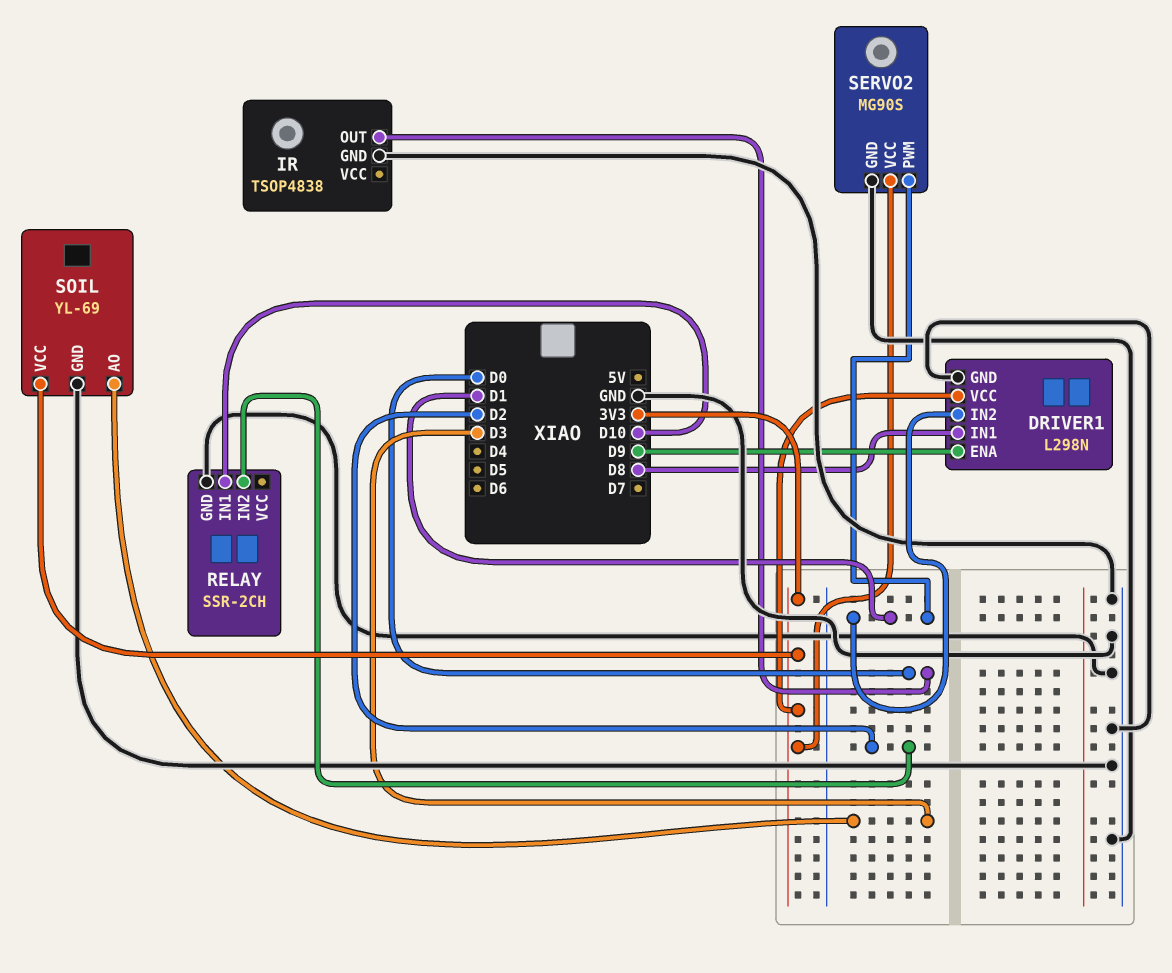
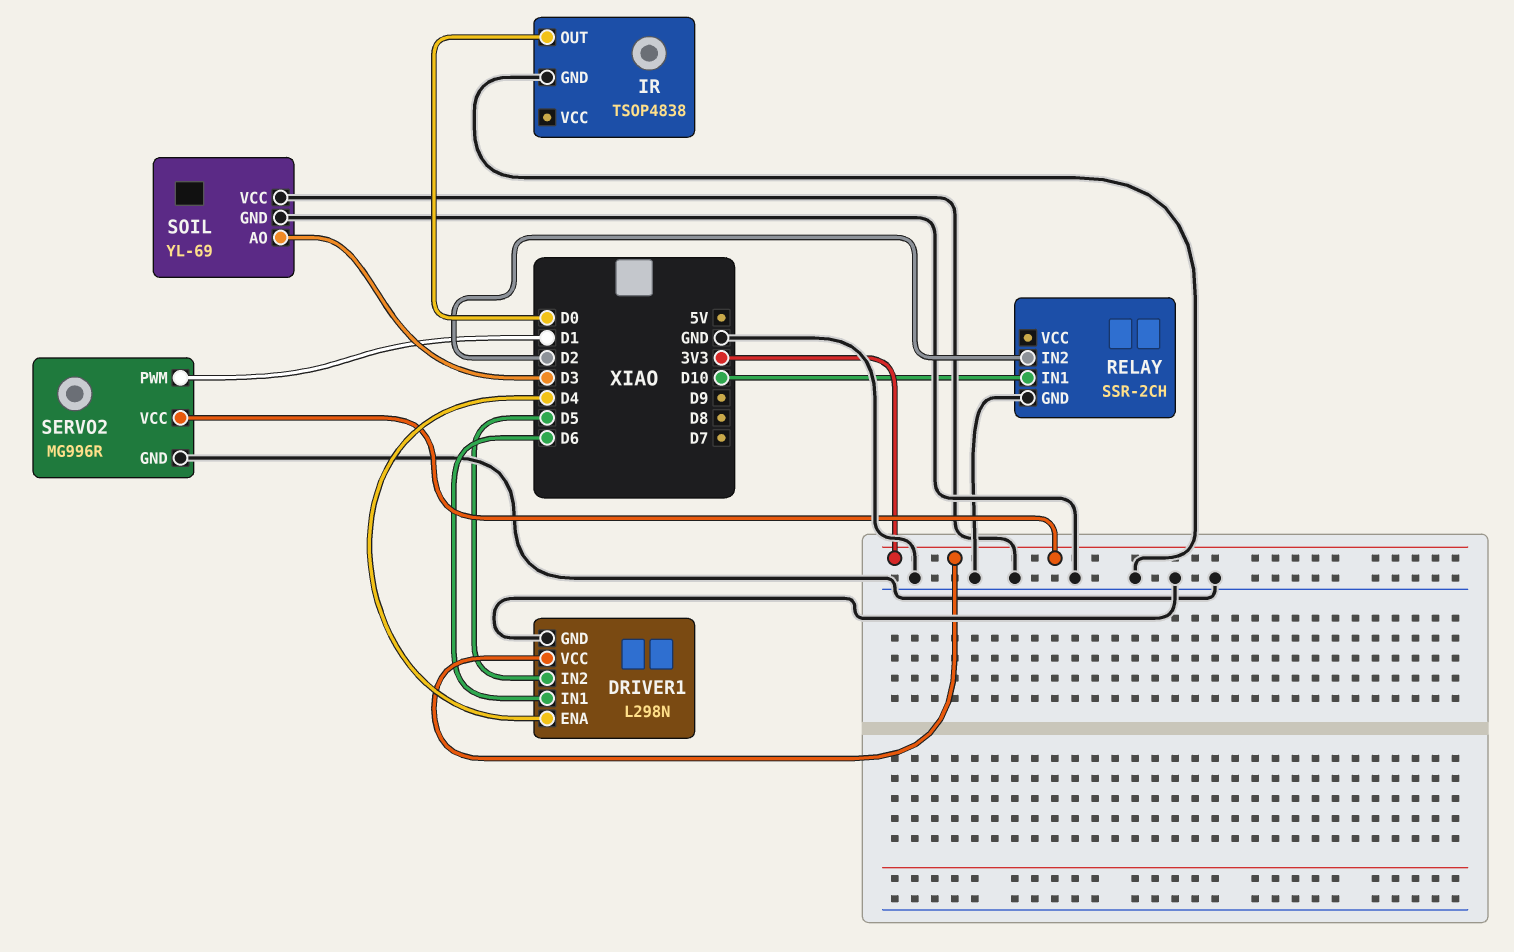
DRIVER1 pin ENA: D9 -> D4
DRIVER1 pin IN1: D8 -> D6
DRIVER1 pin IN2: D1 -> D5
SERVO2: MG90S -> MG996R
SOIL pin VCC: 3V3 -> GND

